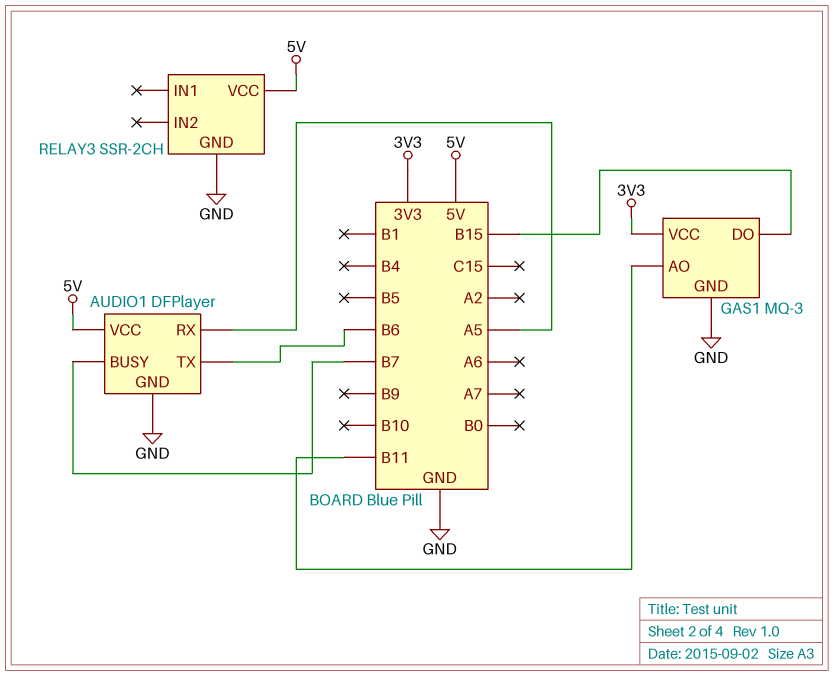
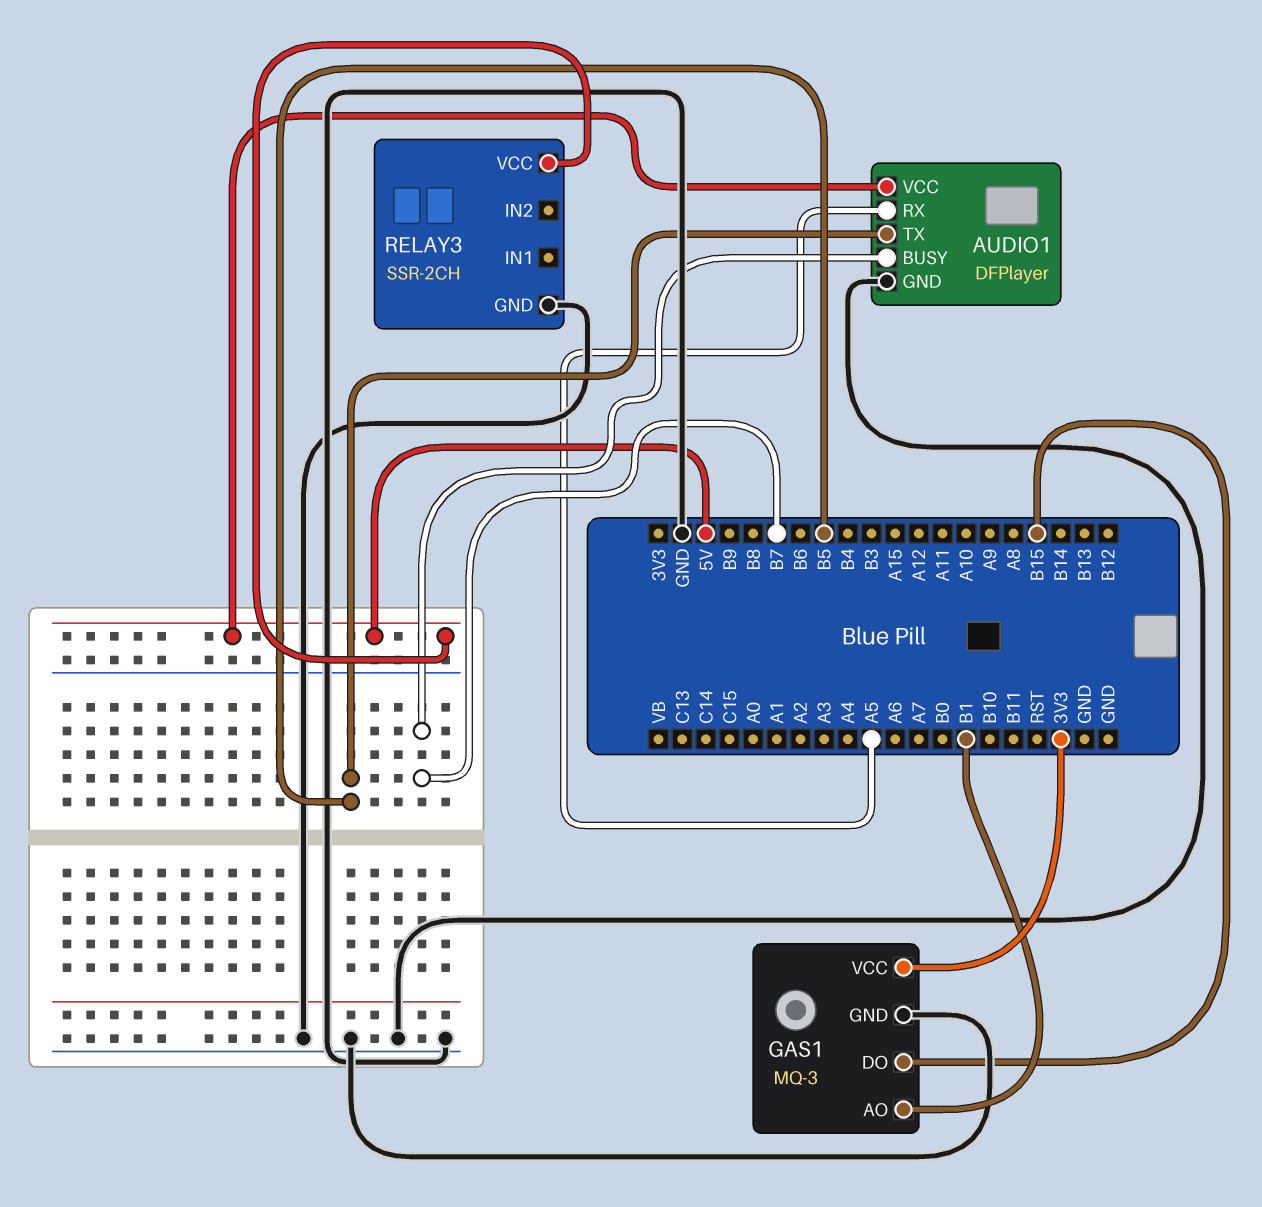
AUDIO1 pin TX: B6 -> B5
GAS1 pin AO: B11 -> B1

